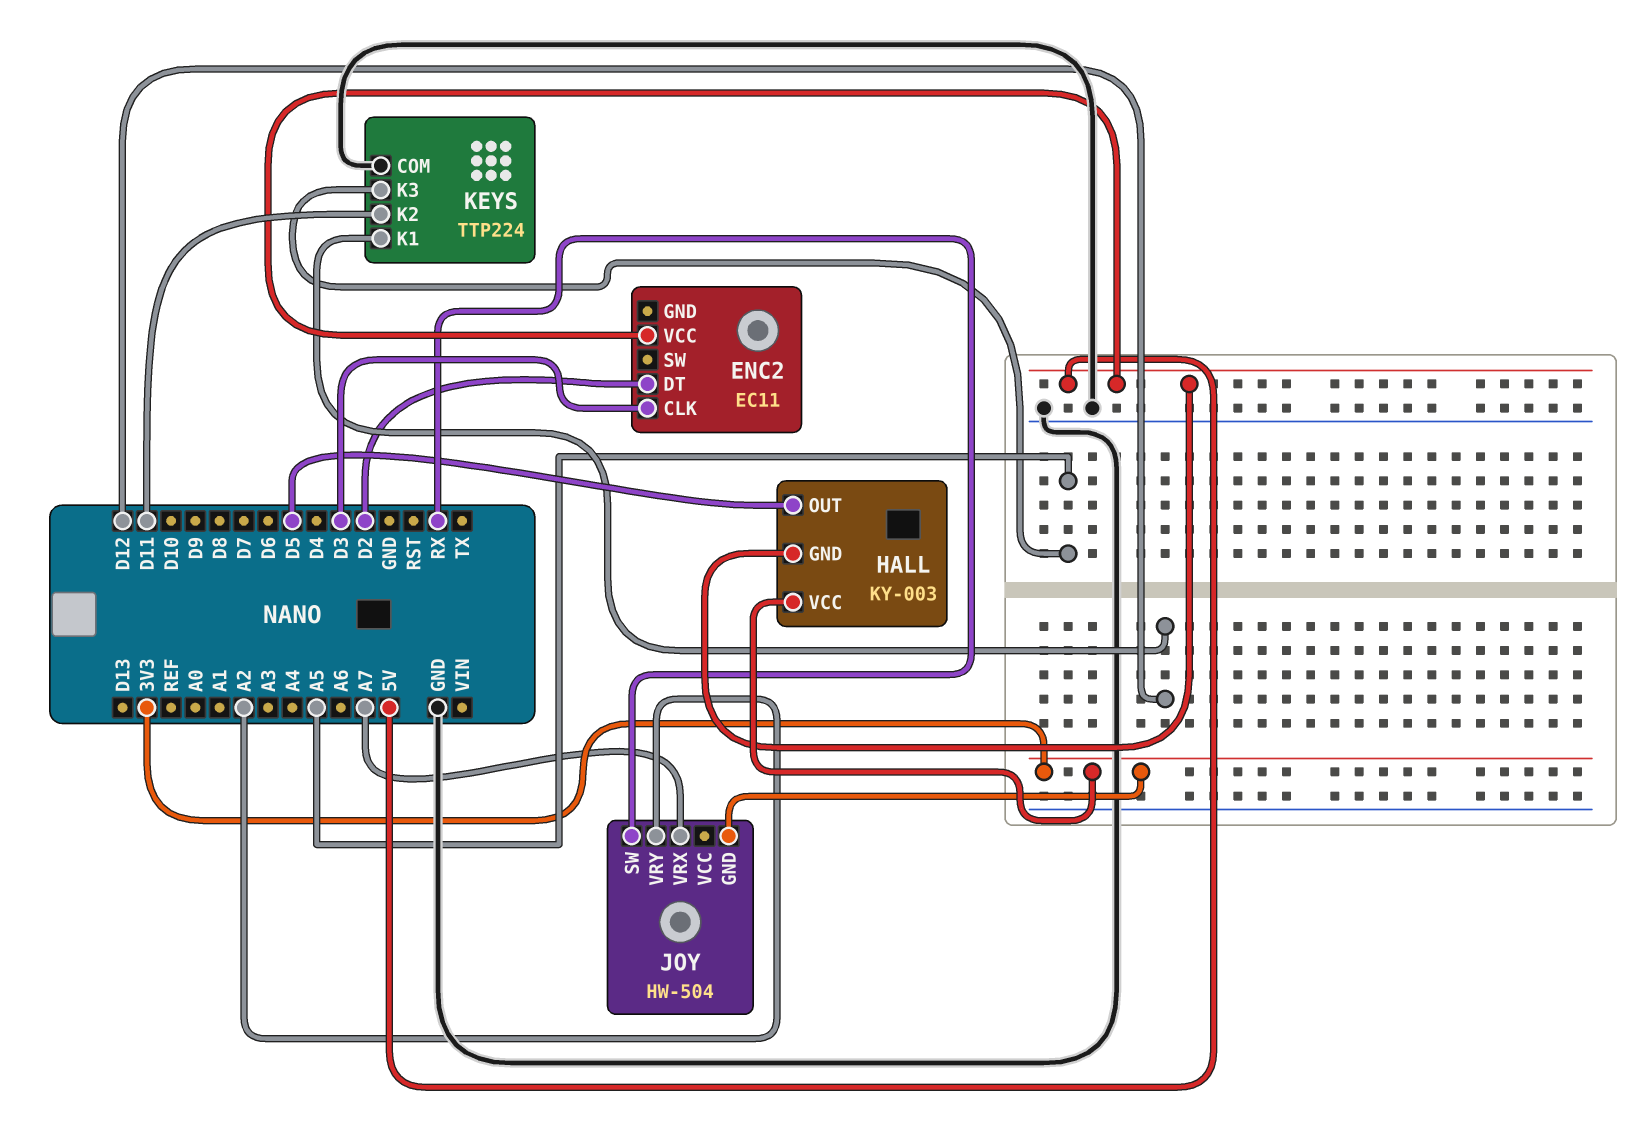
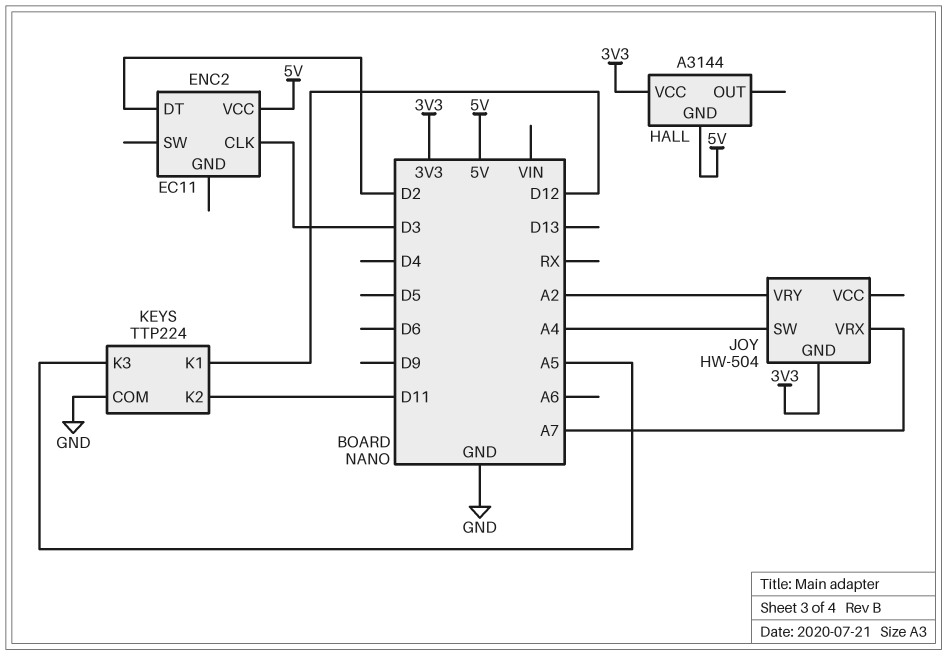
HALL: KY-003 -> A3144
HALL pin OUT: D5 -> none
JOY pin SW: RX -> A4

